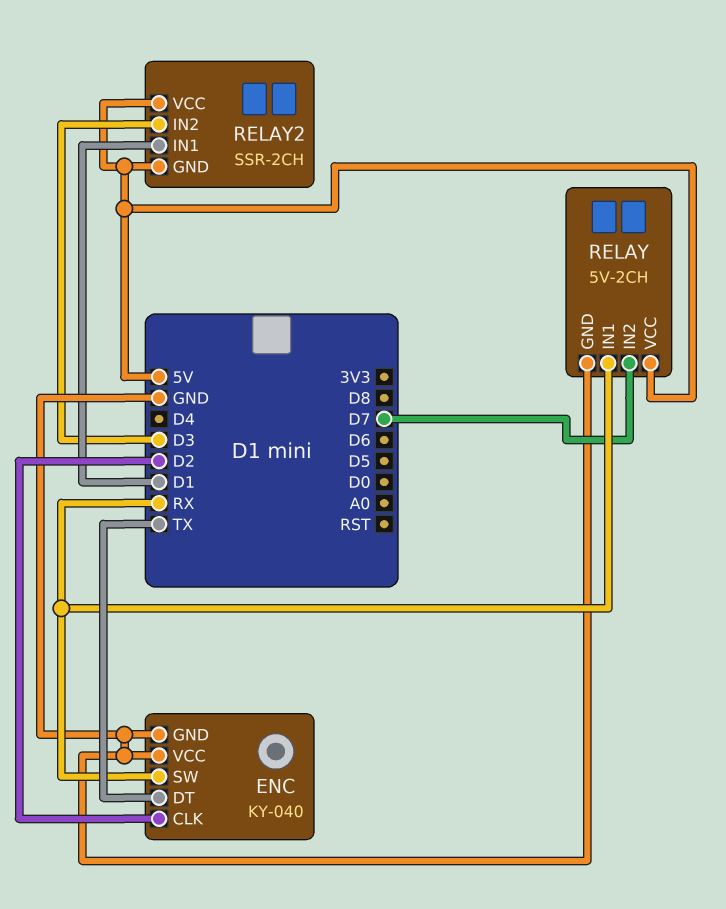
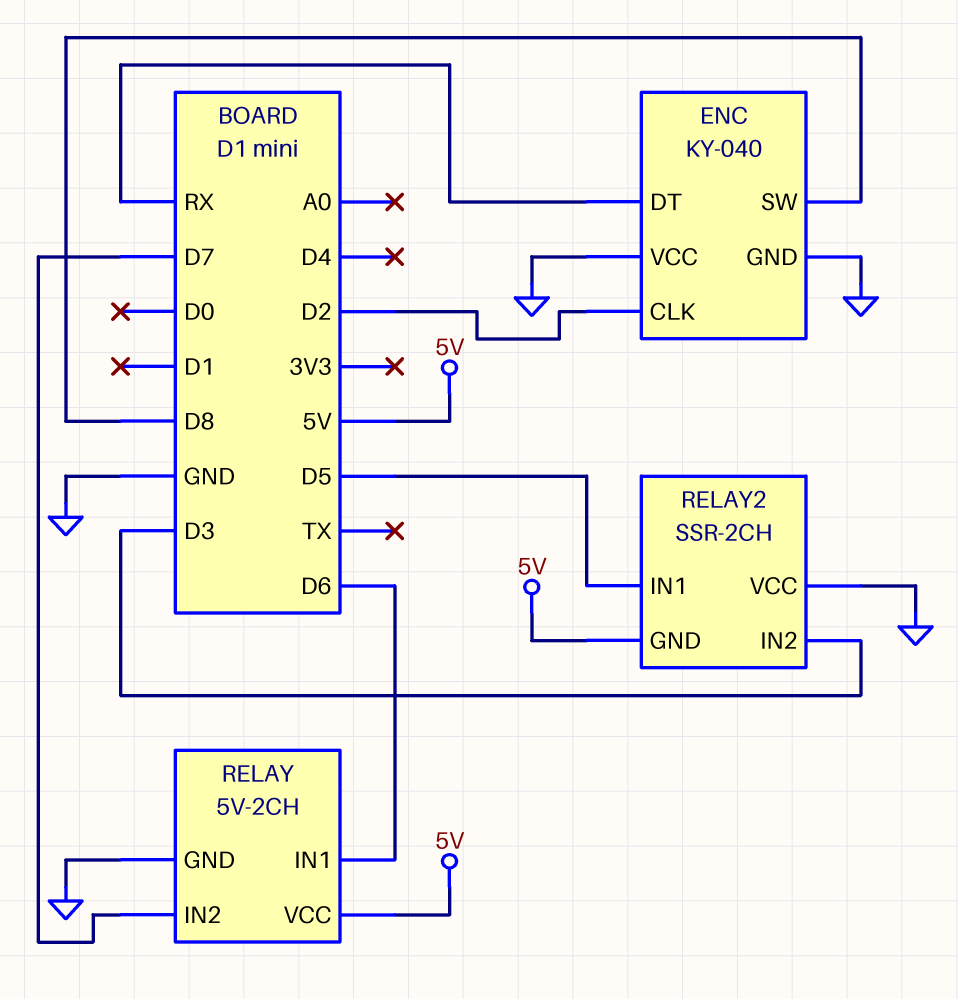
ENC pin DT: TX -> RX
ENC pin SW: RX -> D8
RELAY pin IN1: RX -> D6
RELAY2 pin IN1: D1 -> D5
RELAY2 pin VCC: 5V -> GND

